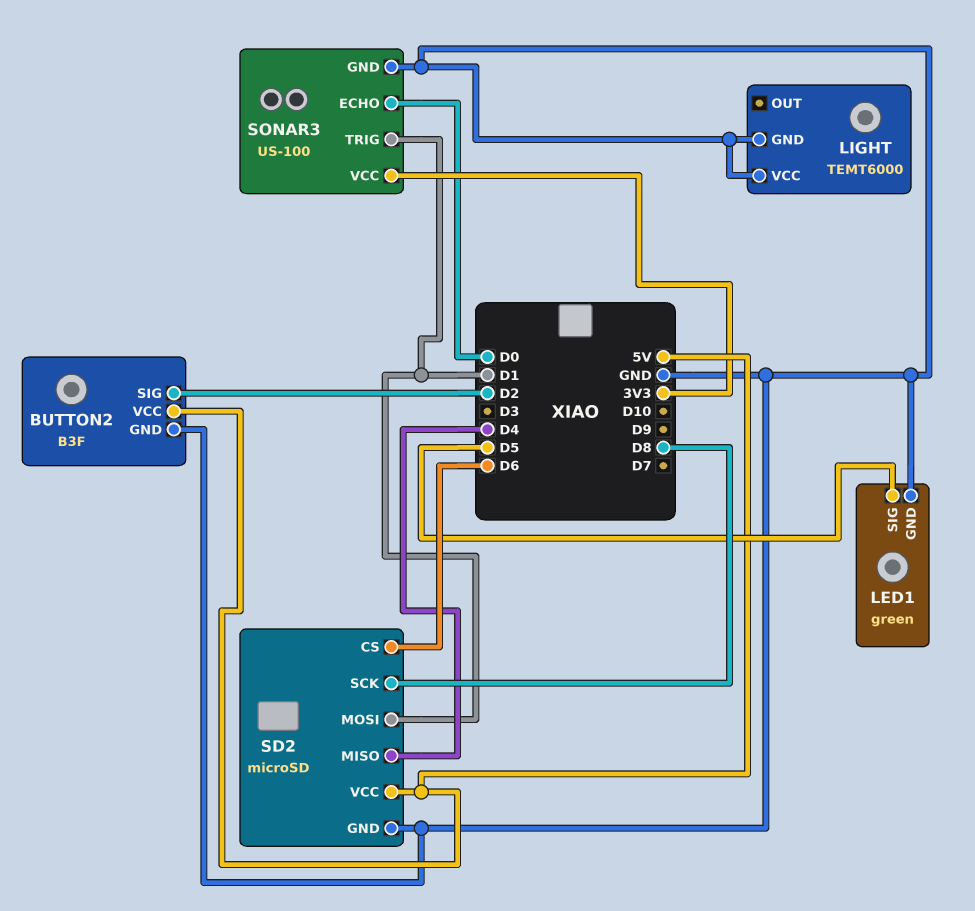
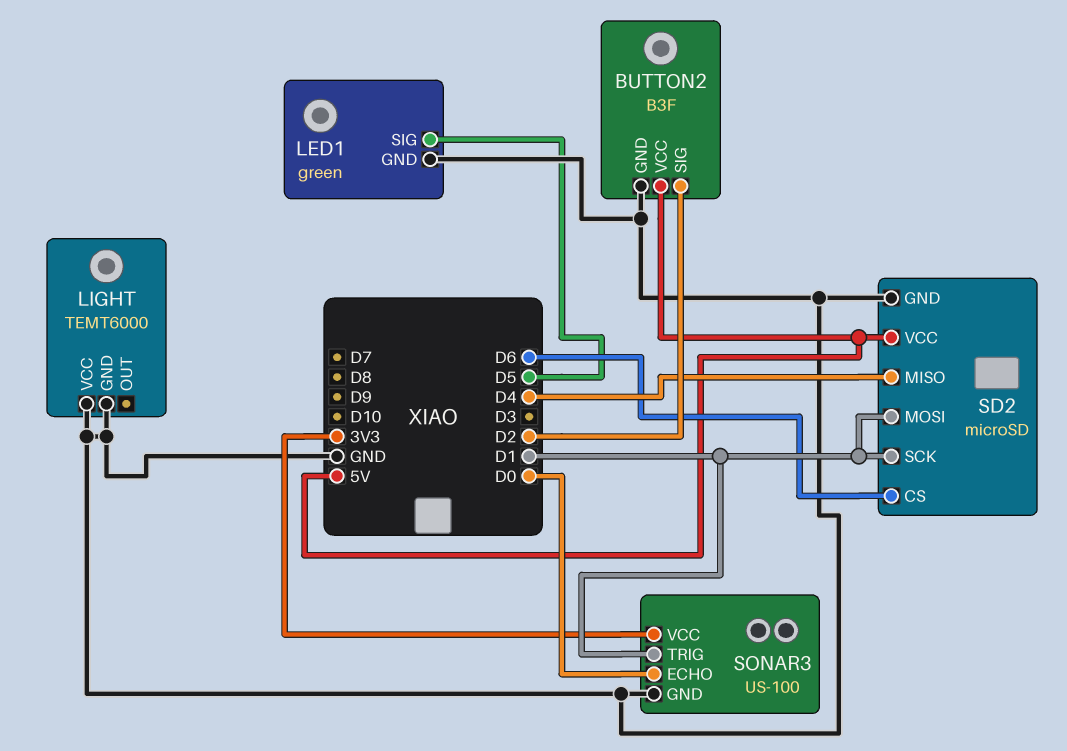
SD2 pin SCK: D8 -> D1

